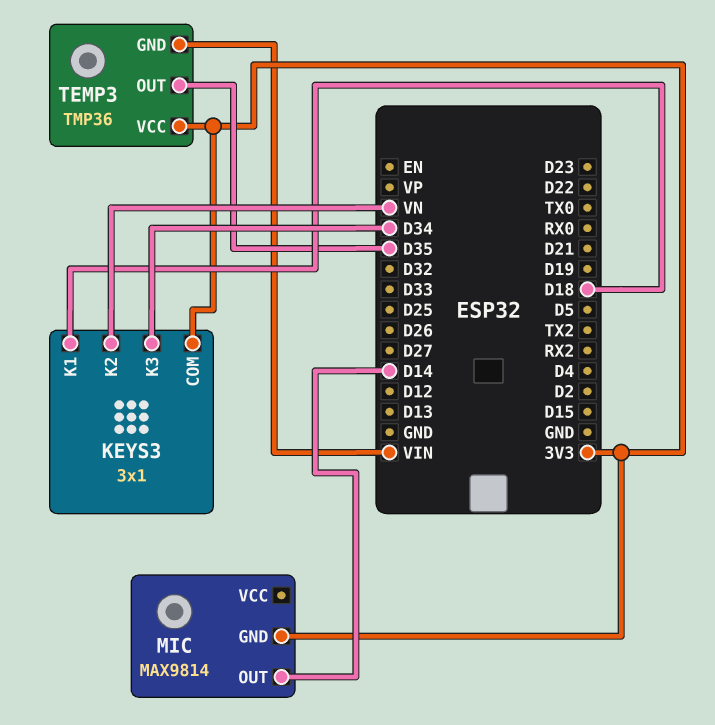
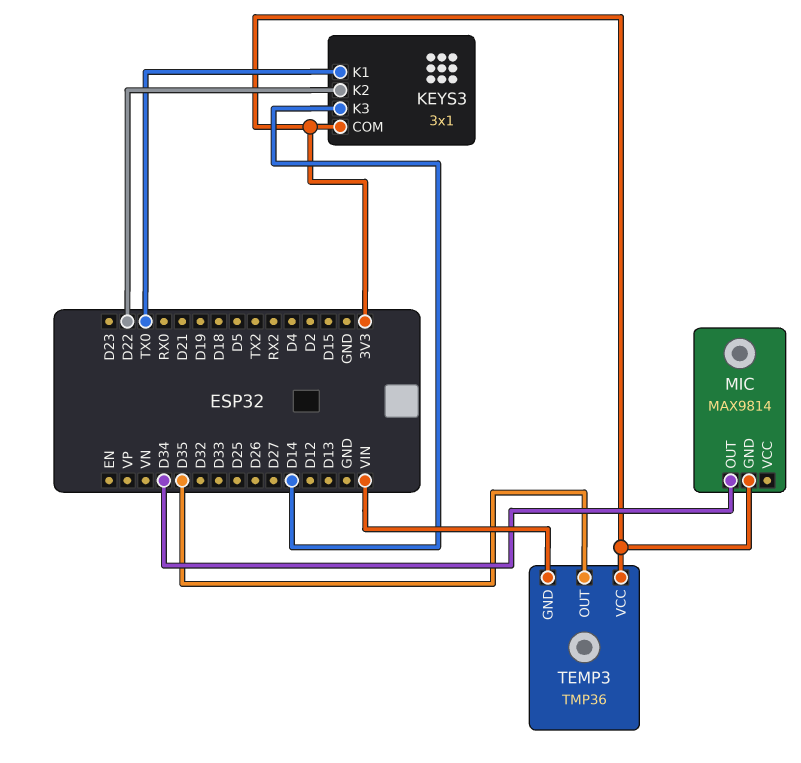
KEYS3 pin K1: D18 -> TX0
KEYS3 pin K2: VN -> D22
KEYS3 pin K3: D34 -> D14
MIC pin OUT: D14 -> D34

